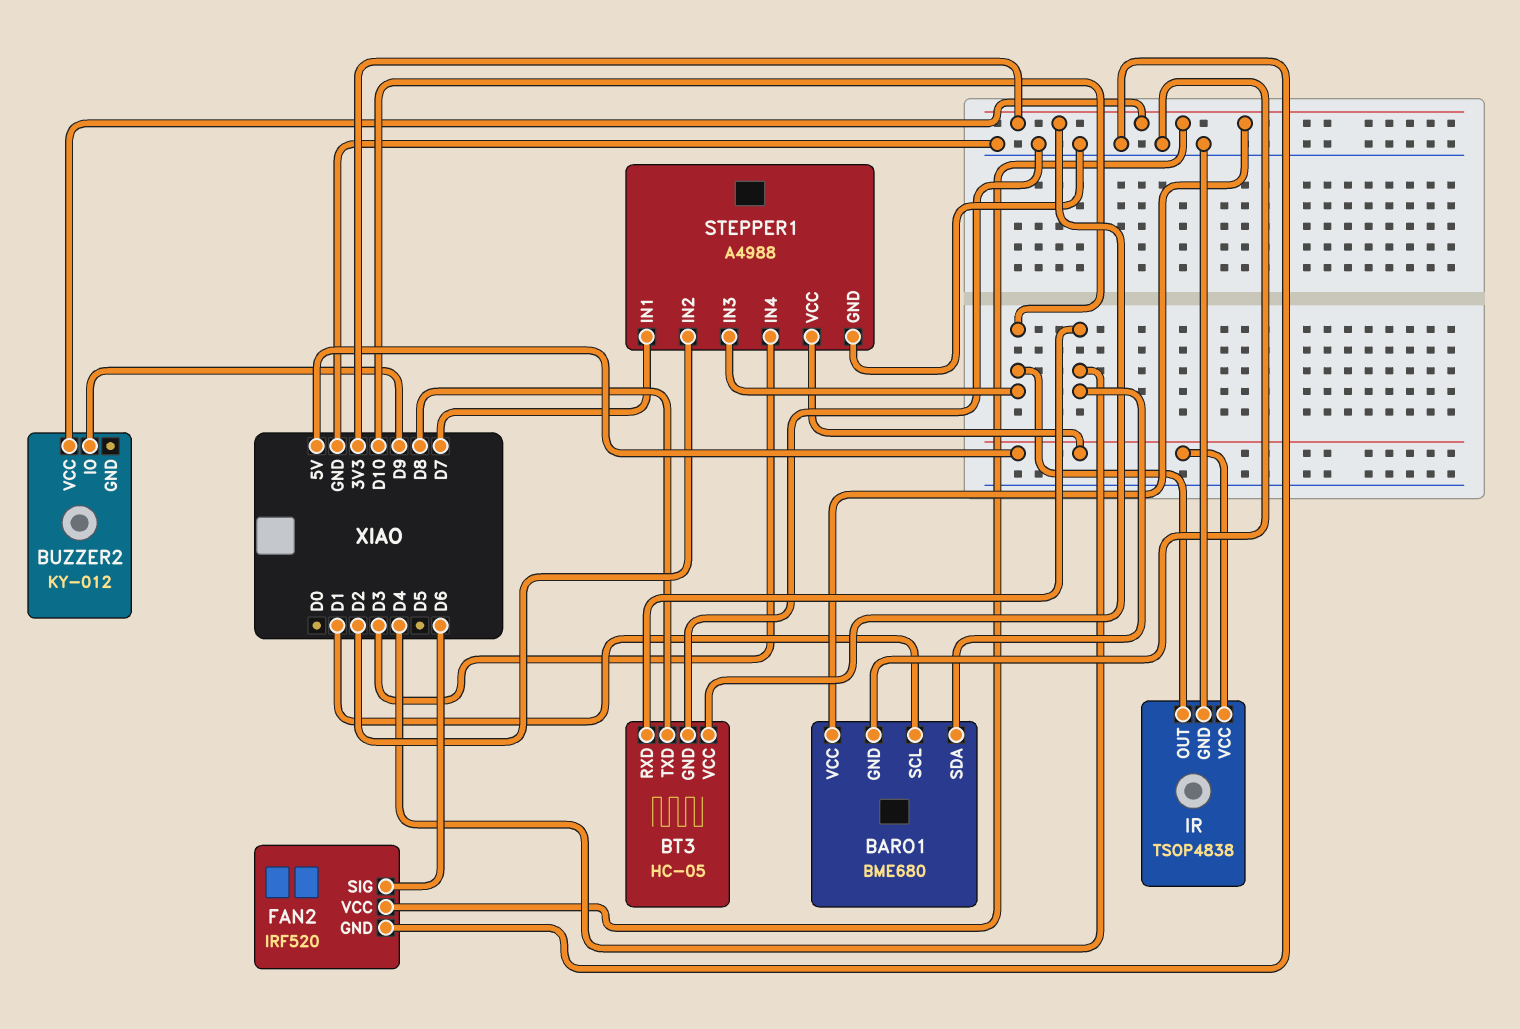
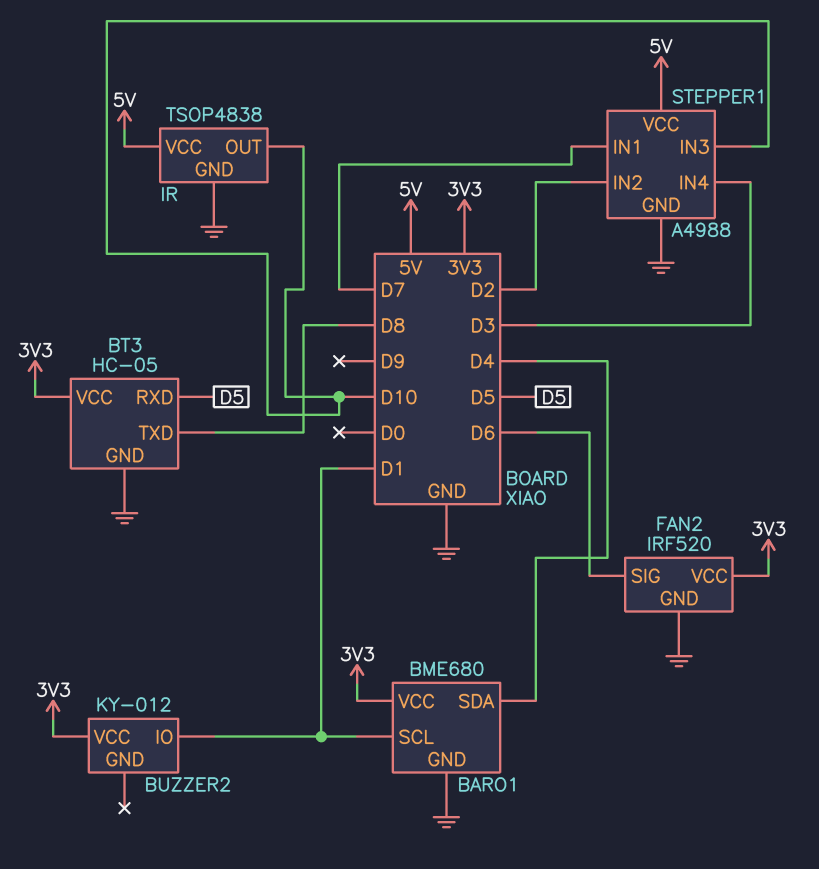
BT3 pin RXD: D4 -> D5
BUZZER2 pin IO: D9 -> D1

